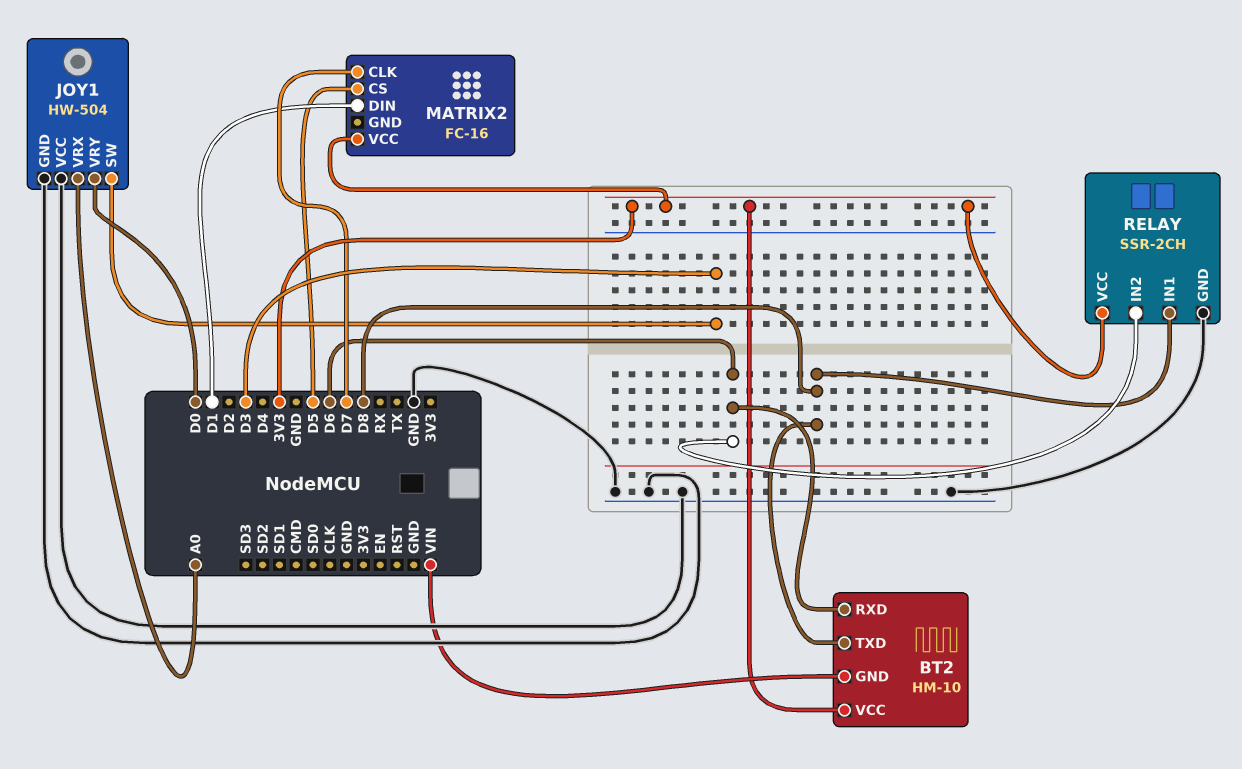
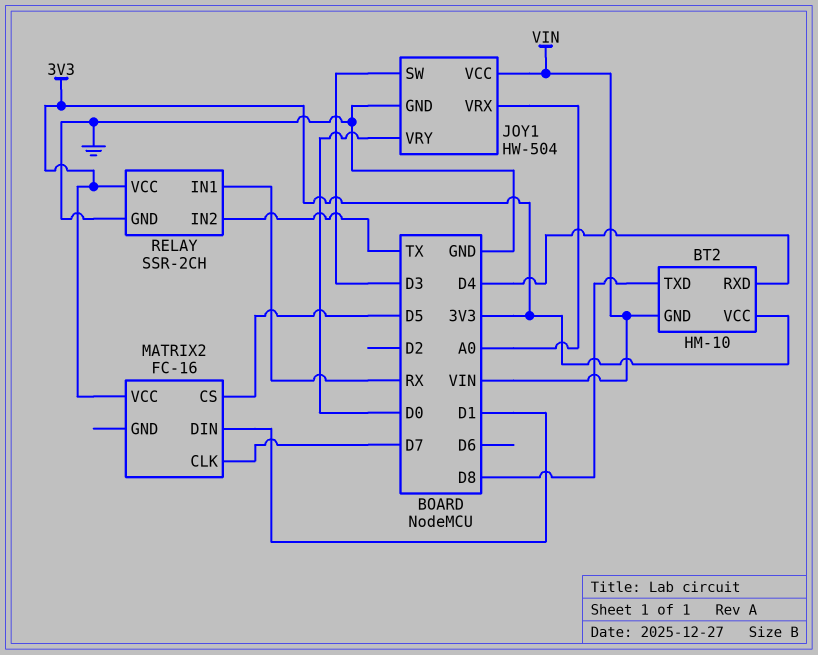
BT2 pin RXD: D6 -> D4
JOY1 pin VCC: GND -> VIN
RELAY pin IN1: D8 -> RX
RELAY pin IN2: D6 -> TX

